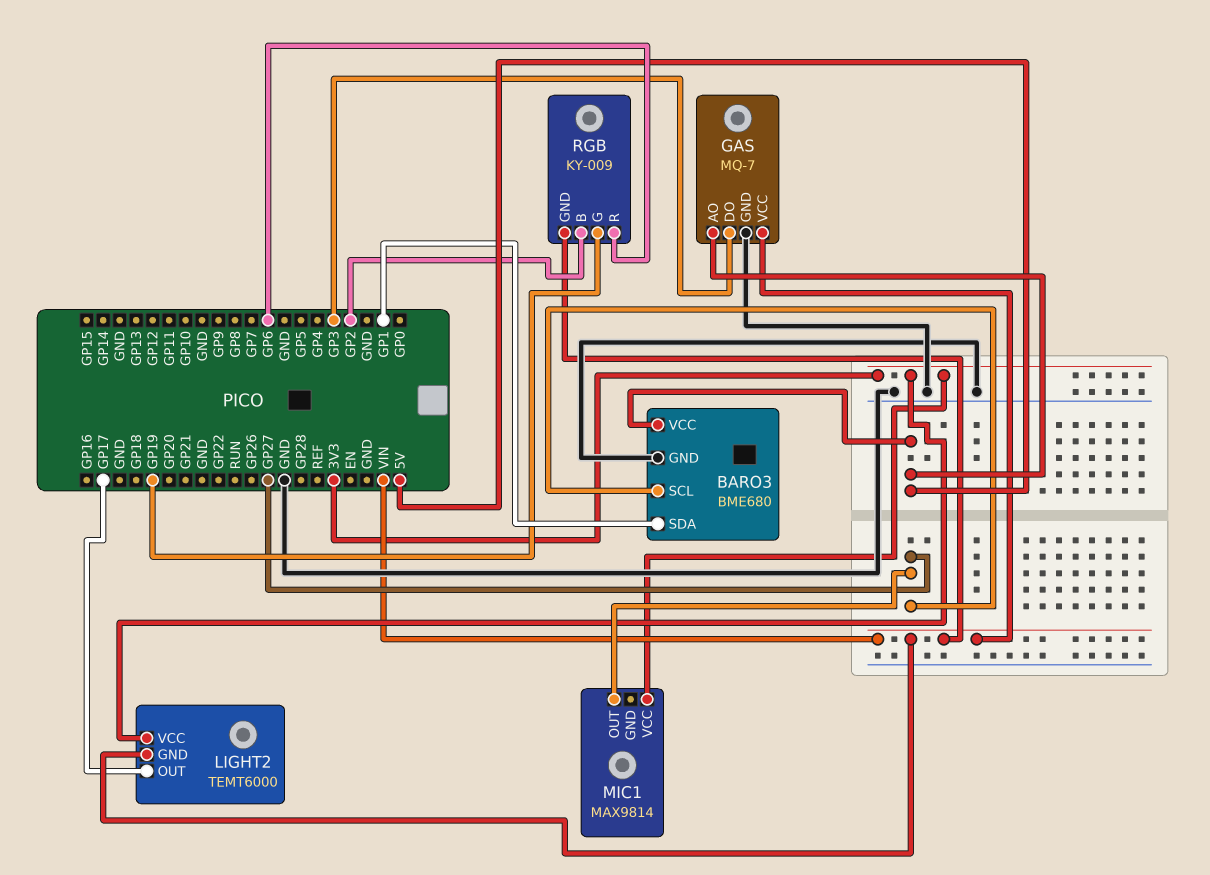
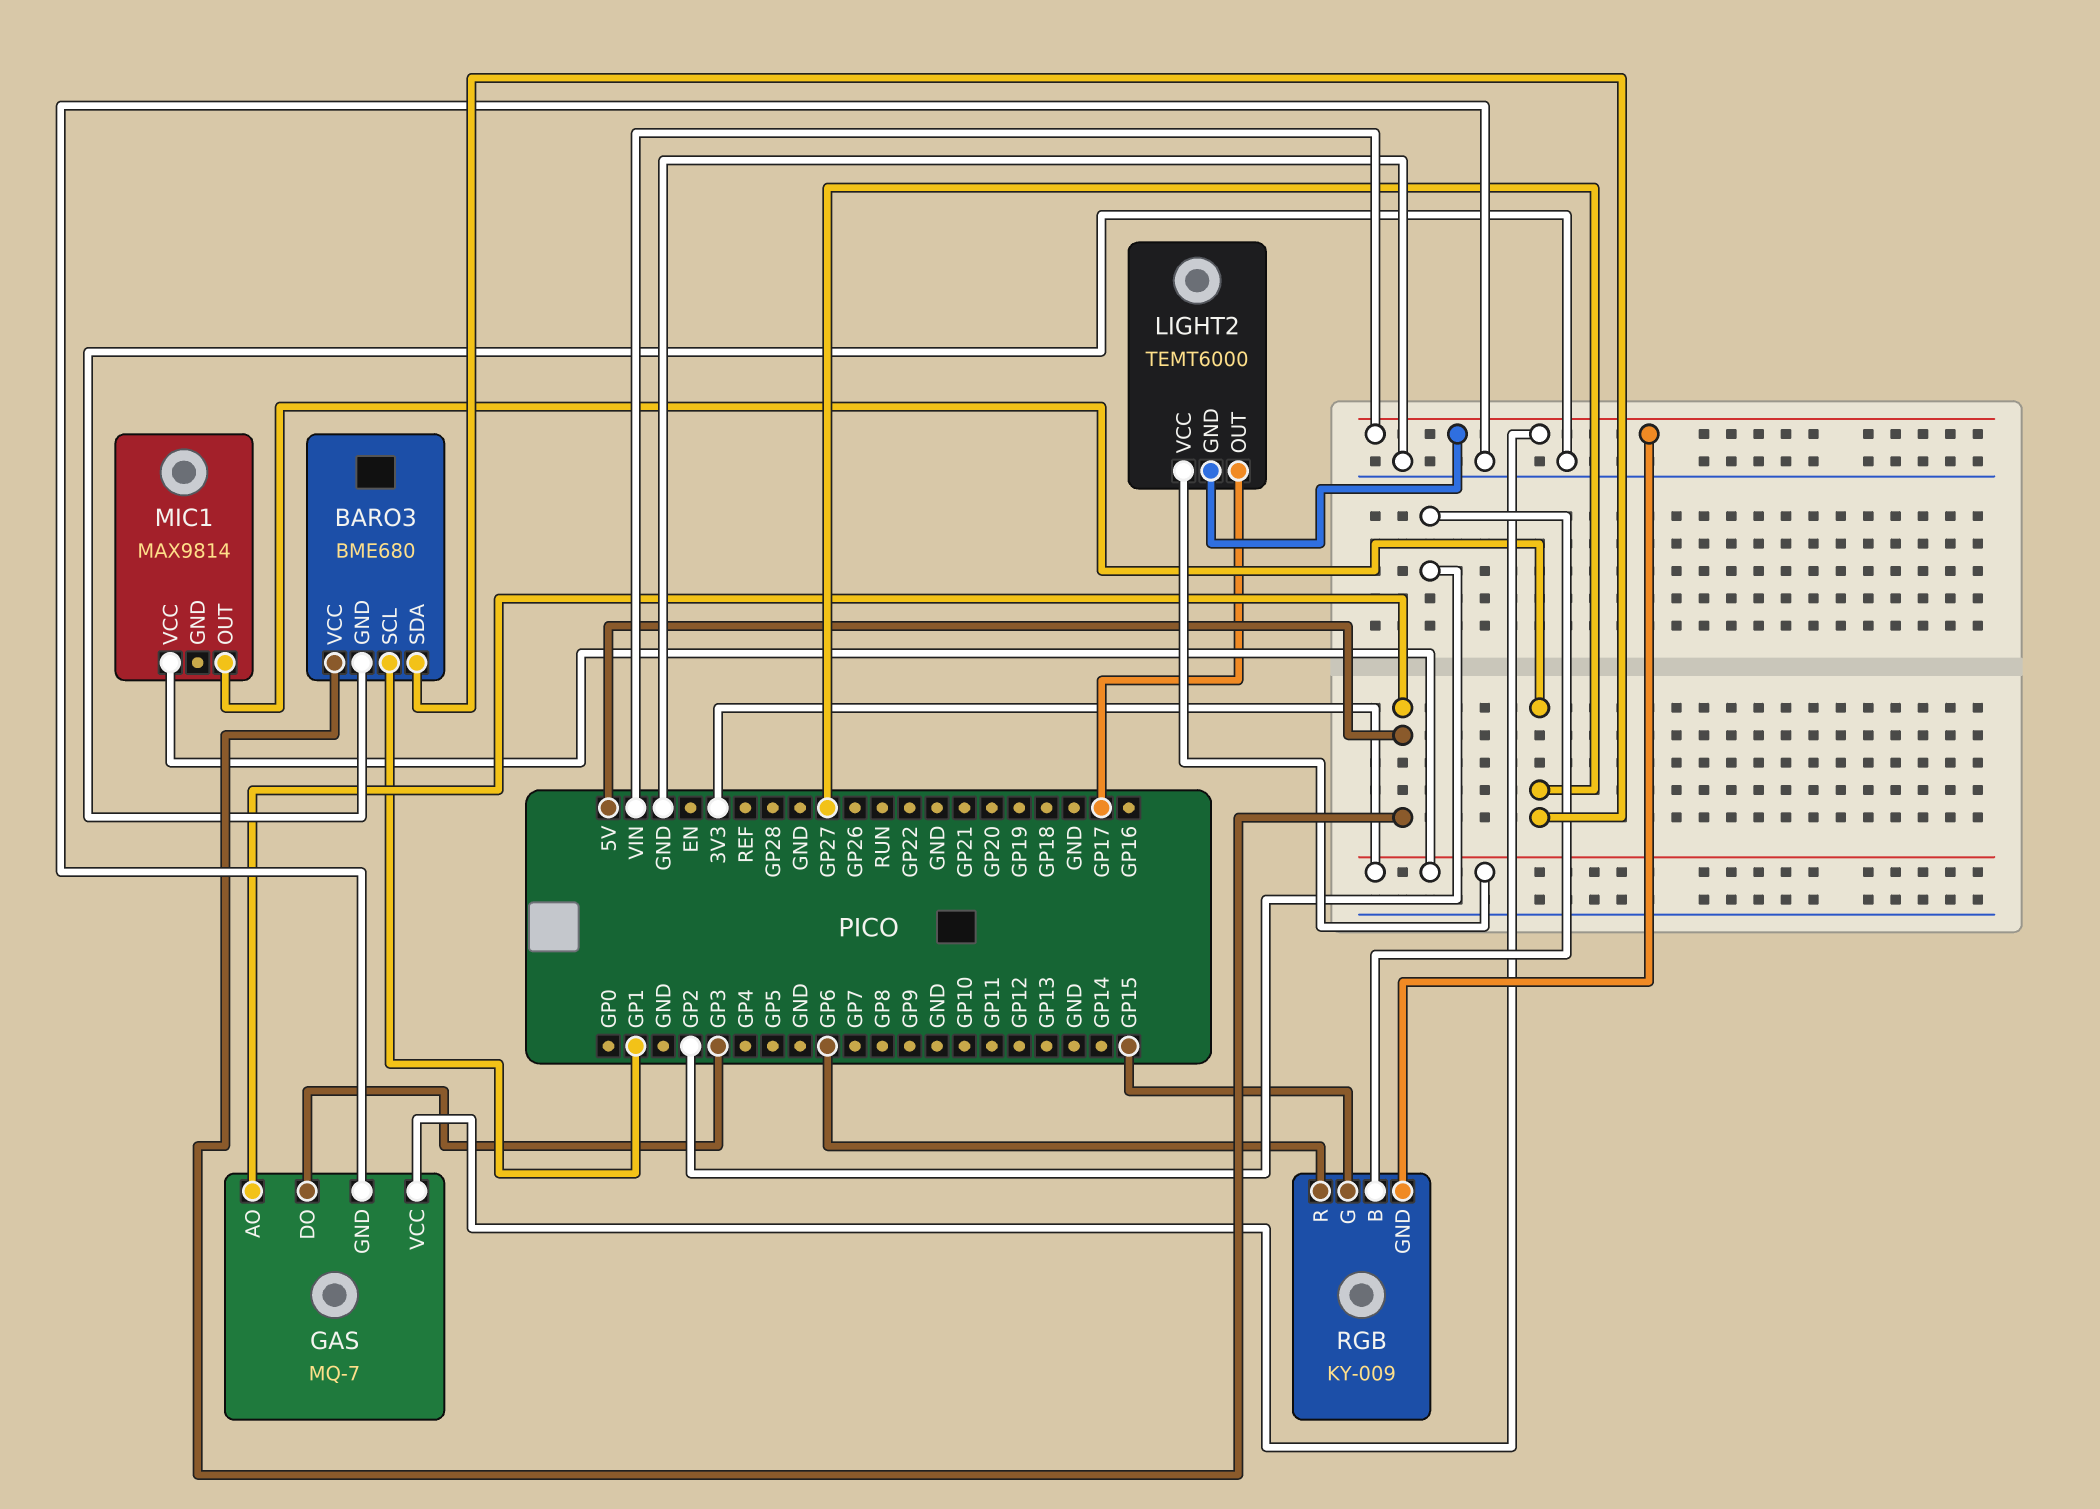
BARO3 pin SCL: GP27 -> GP1
BARO3 pin SDA: GP1 -> GP27
RGB pin G: GP19 -> GP15

